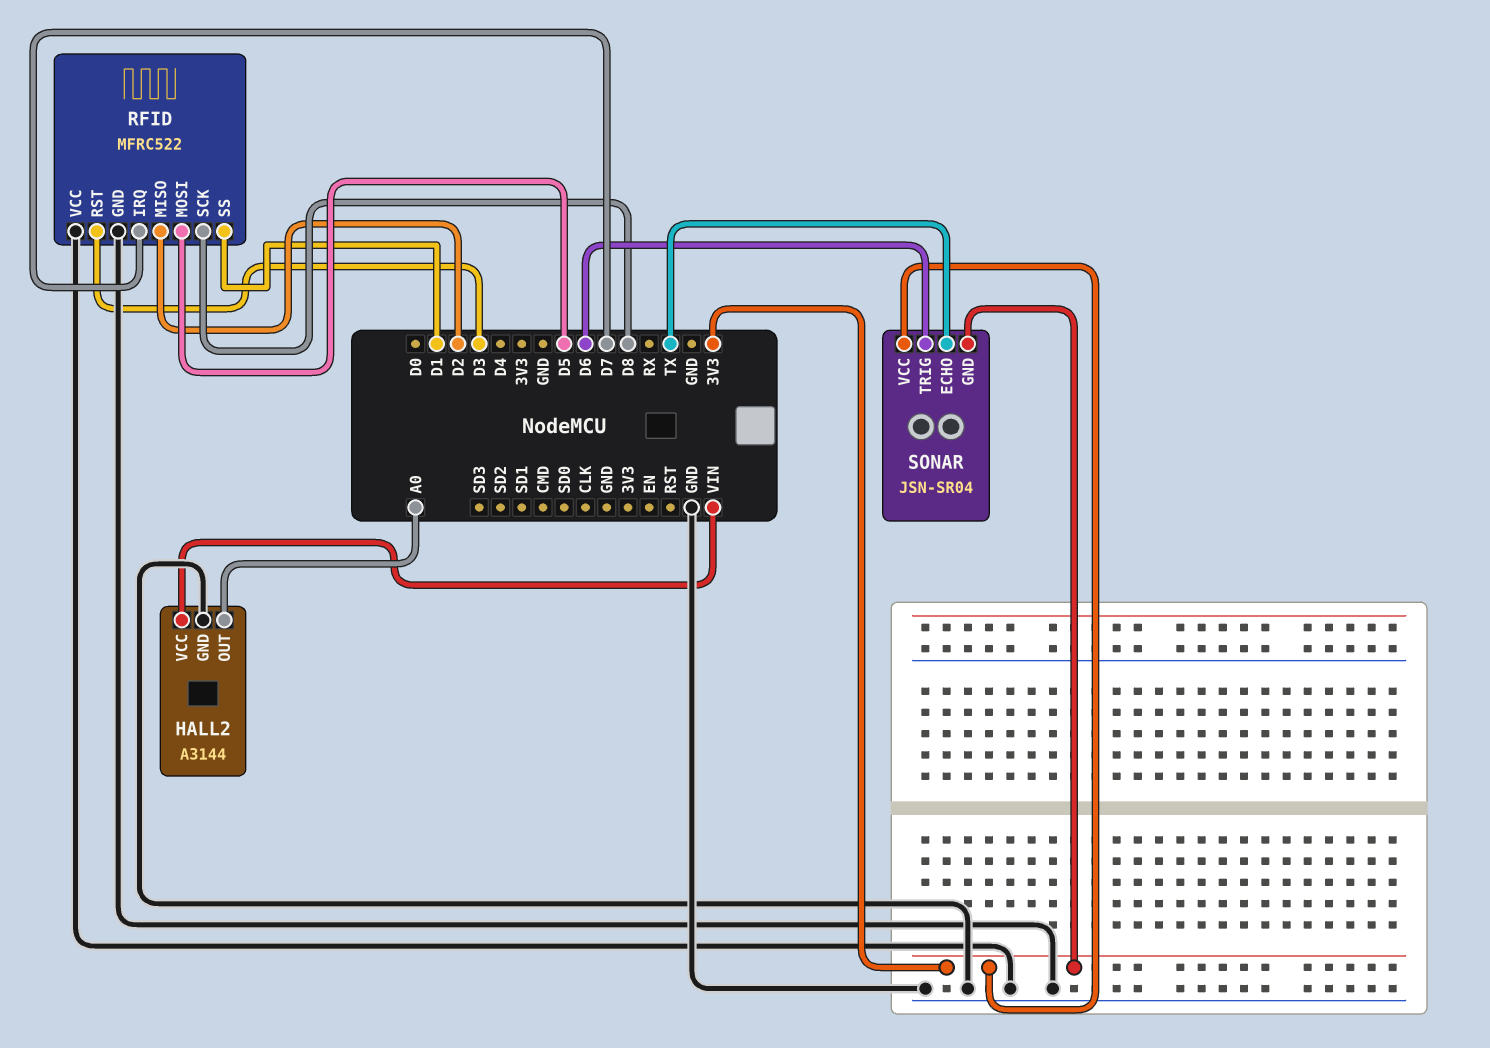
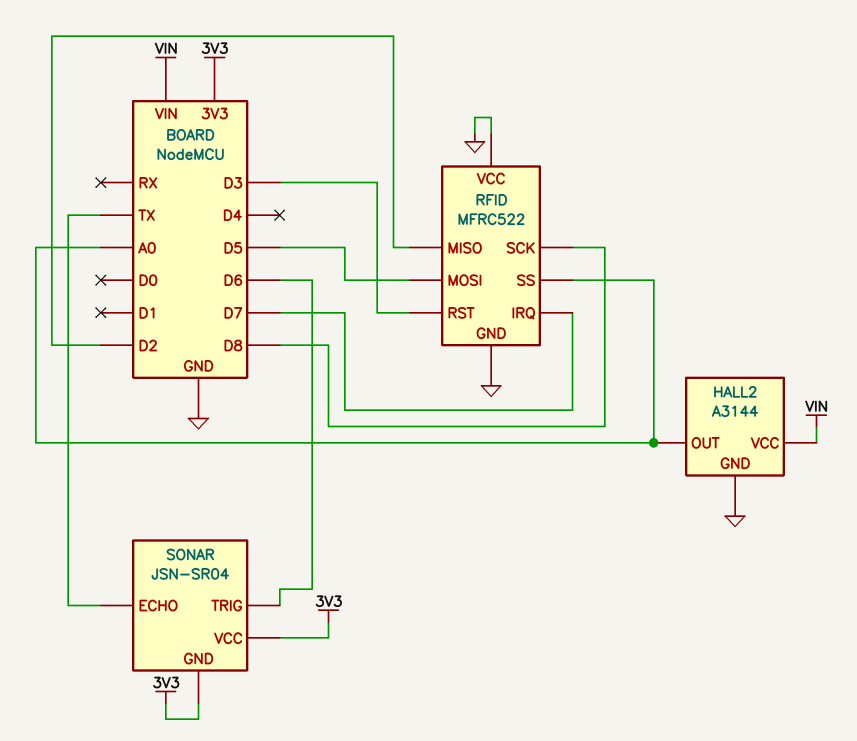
RFID pin SS: D1 -> A0

